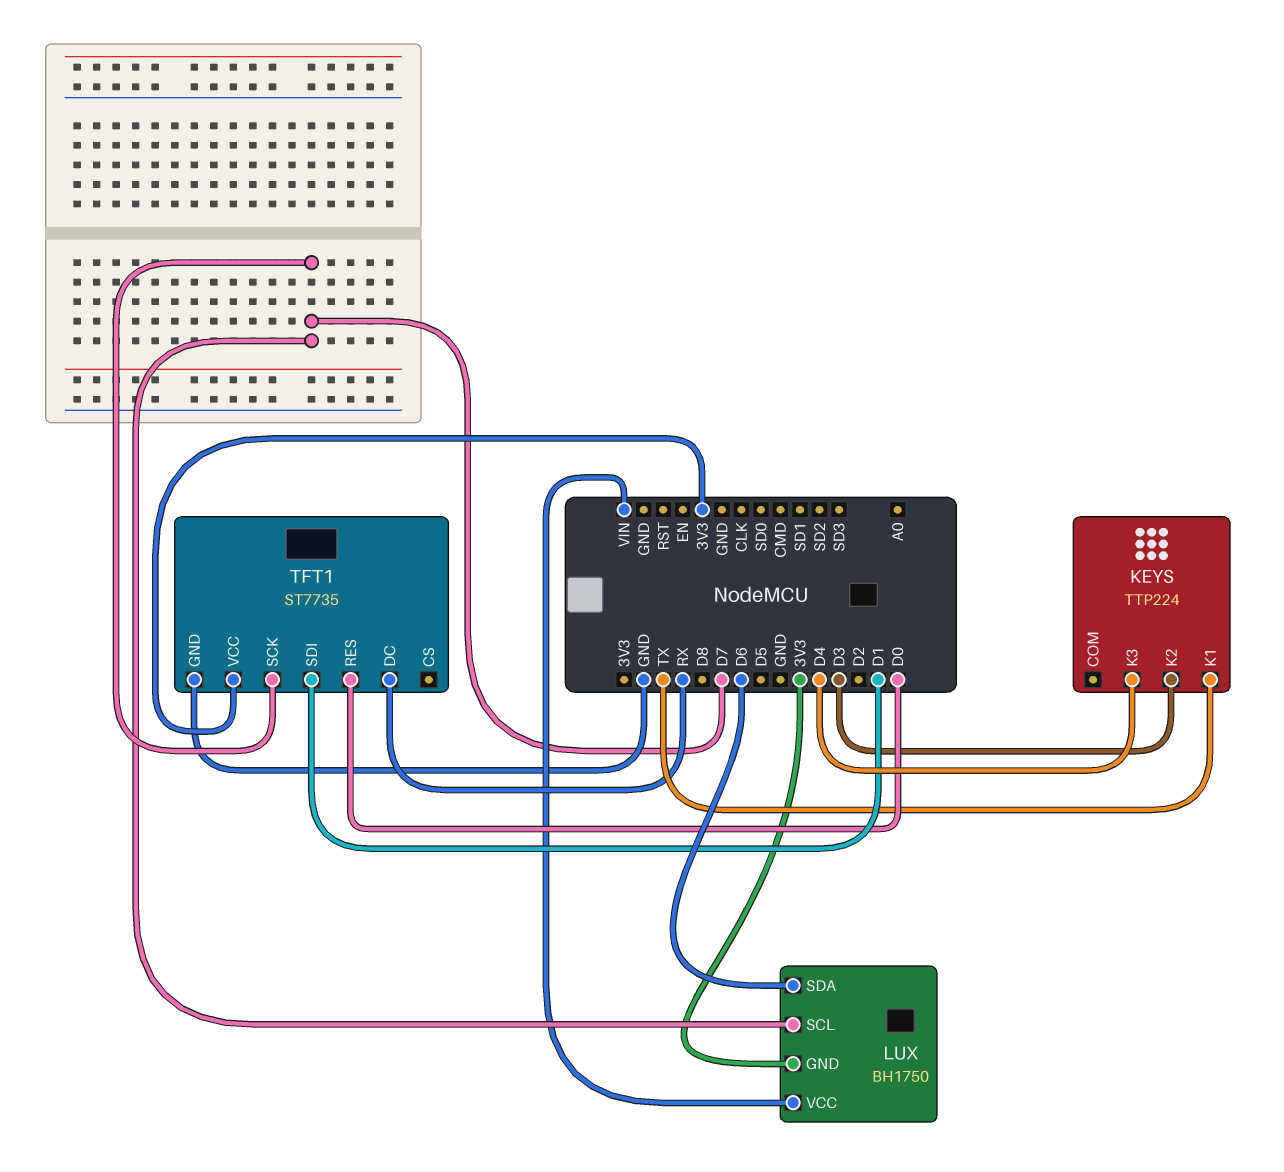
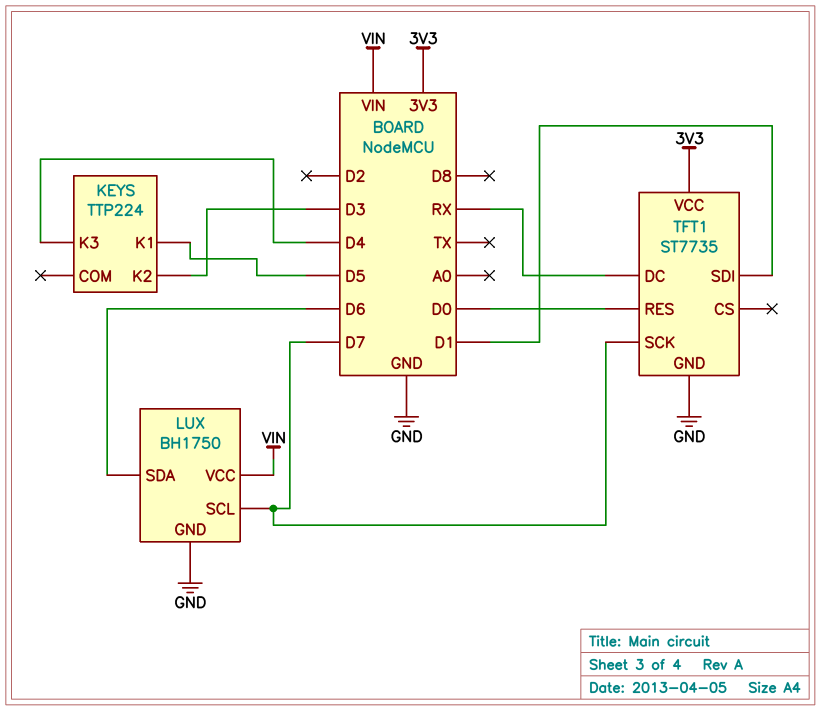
KEYS pin K1: TX -> D5
LUX pin GND: 3V3 -> GND

